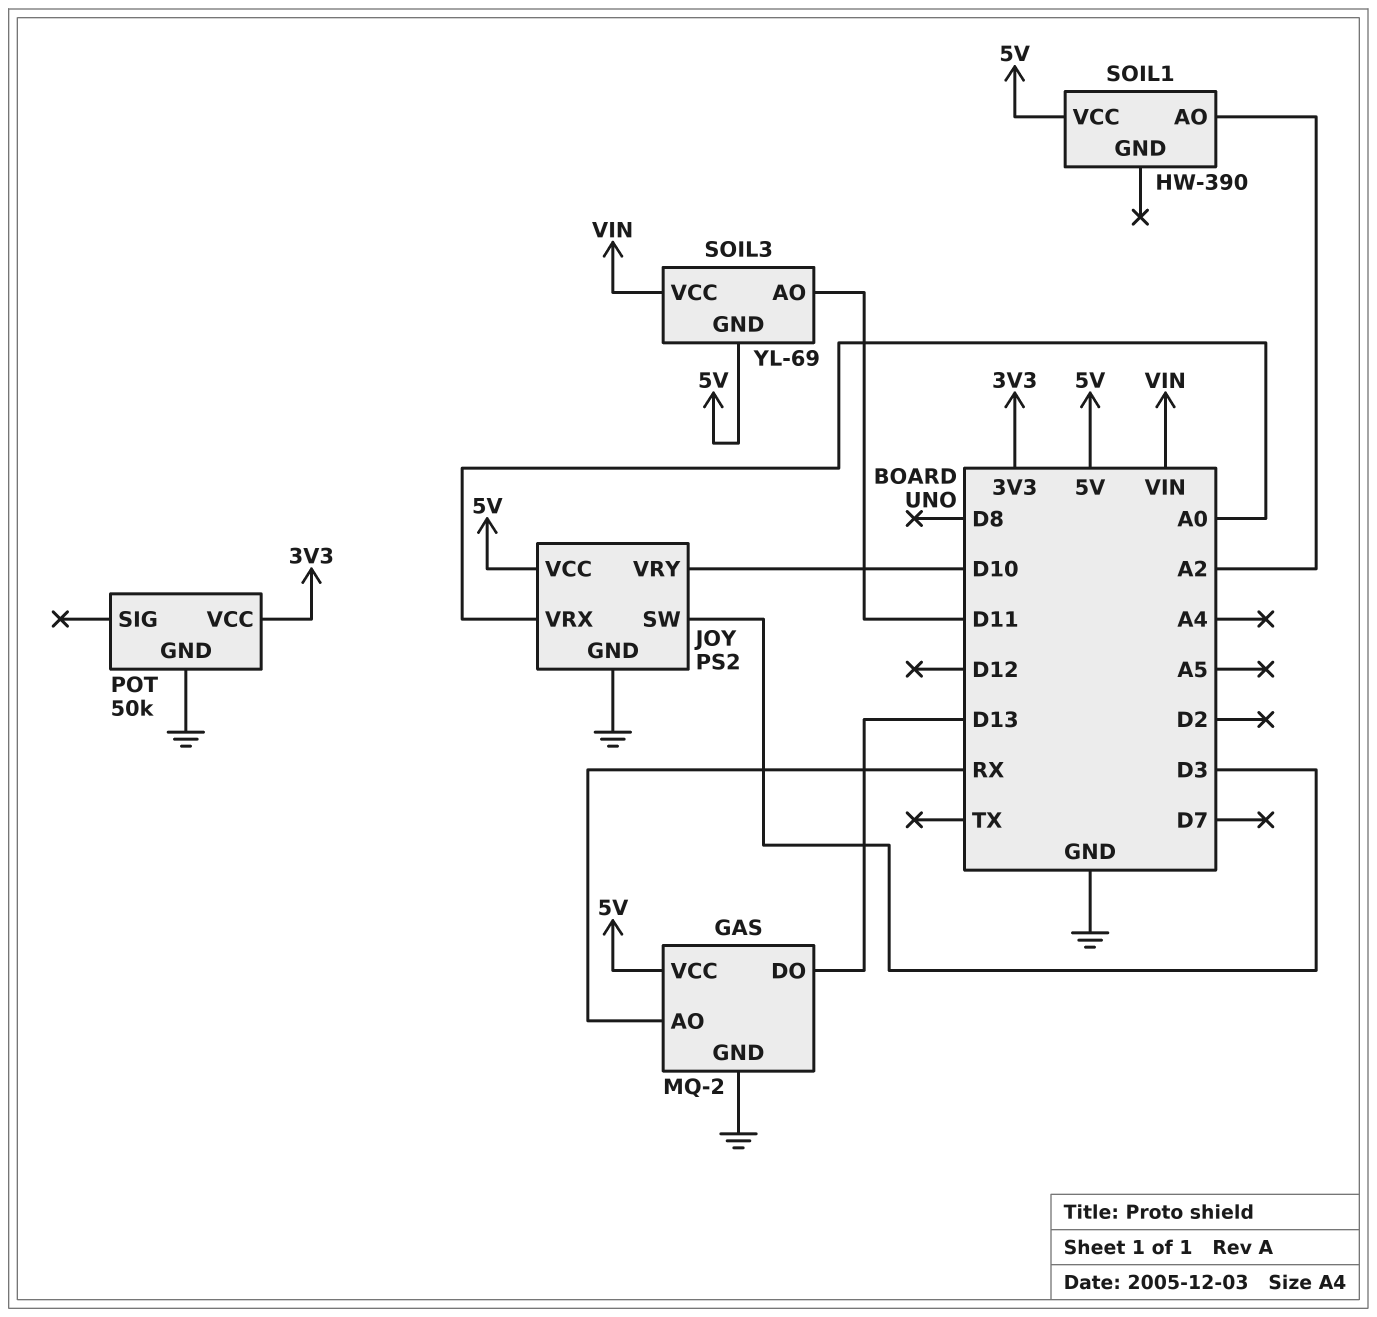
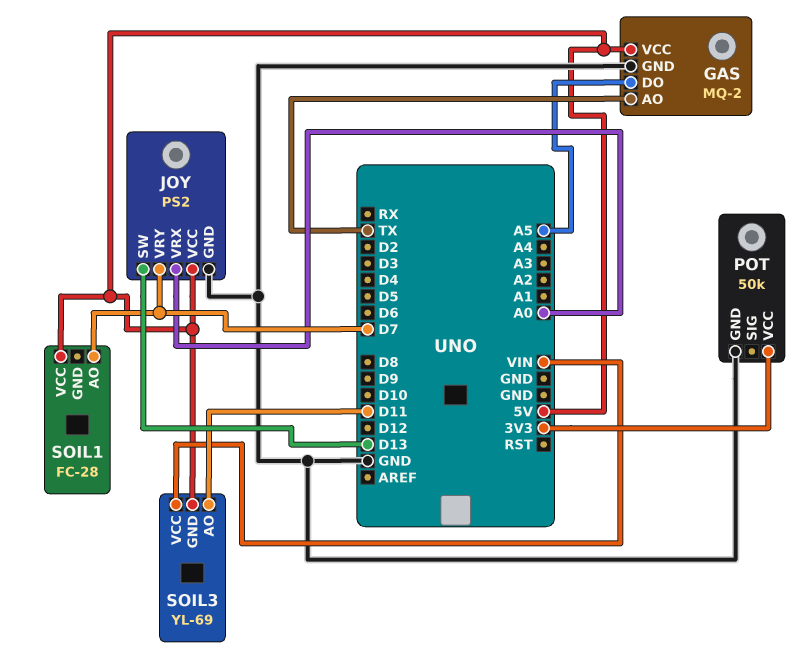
GAS pin AO: RX -> TX
GAS pin DO: D13 -> A5
JOY pin SW: D3 -> D13
JOY pin VRY: D10 -> D7
SOIL1: HW-390 -> FC-28
SOIL1 pin AO: A2 -> D7

